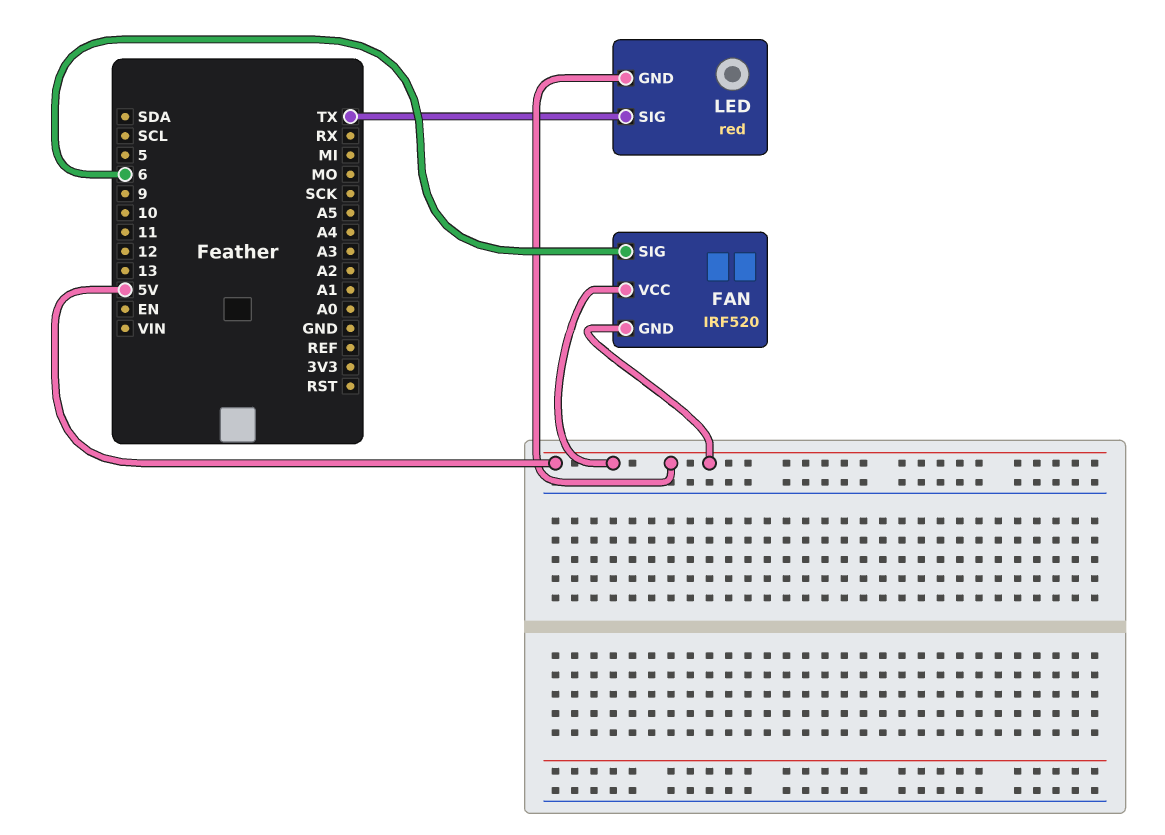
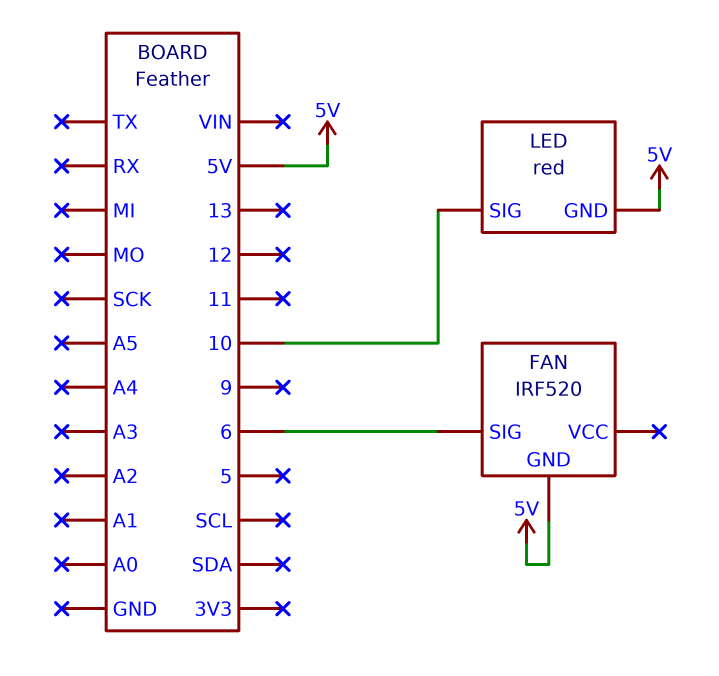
FAN pin VCC: 5V -> none
LED pin SIG: TX -> 10

